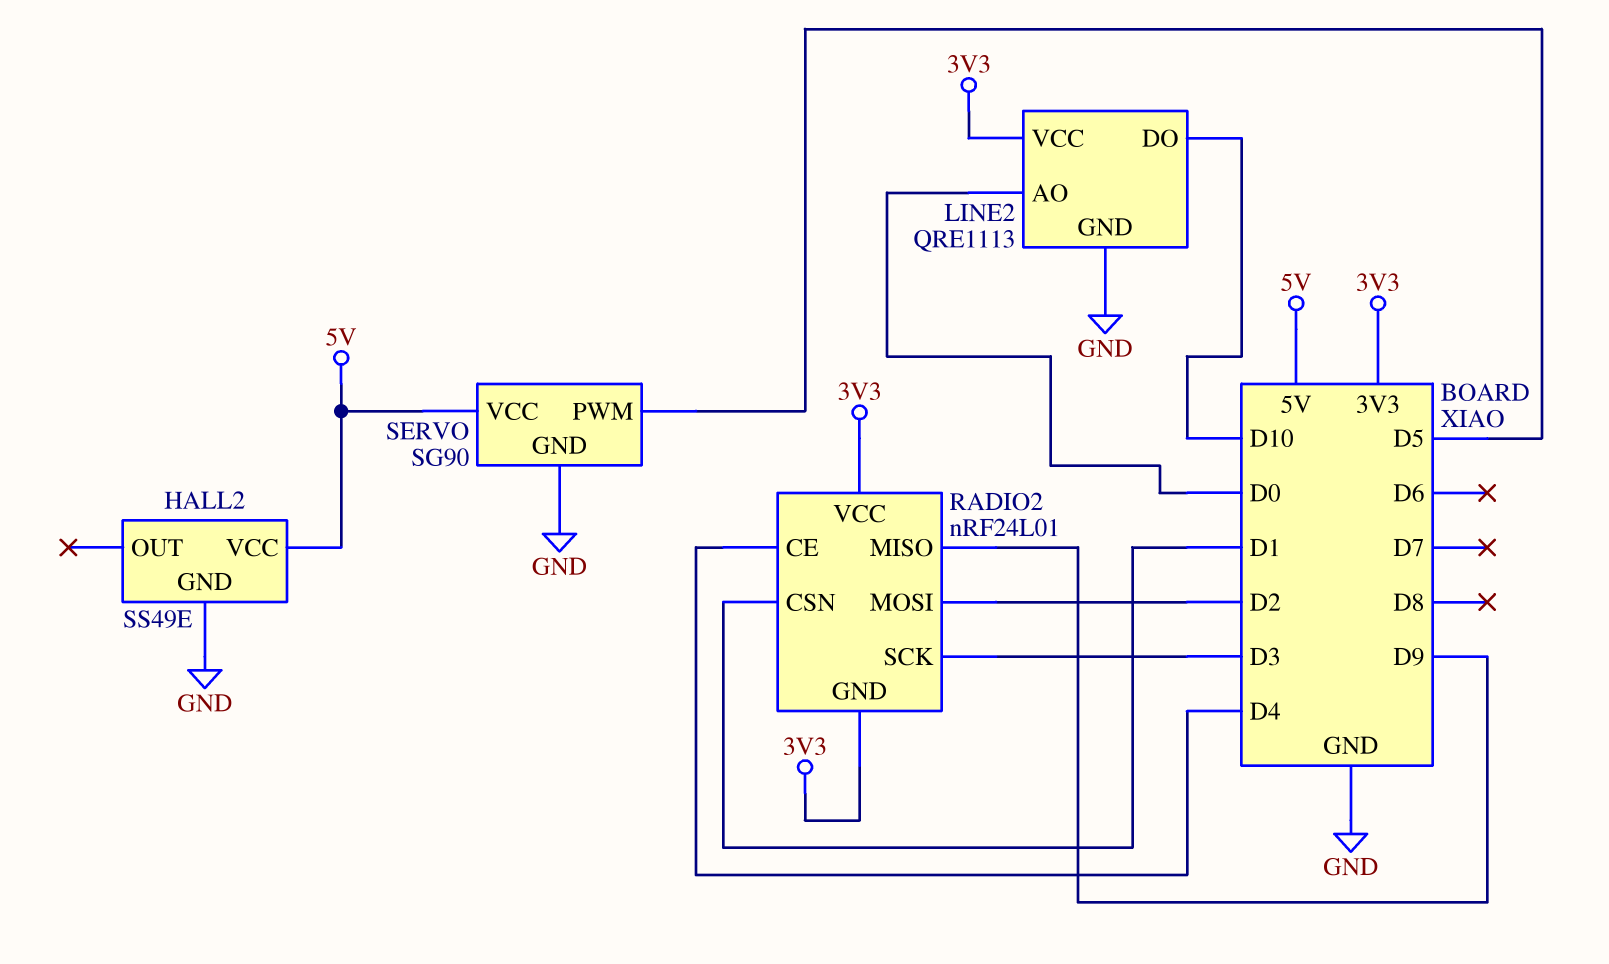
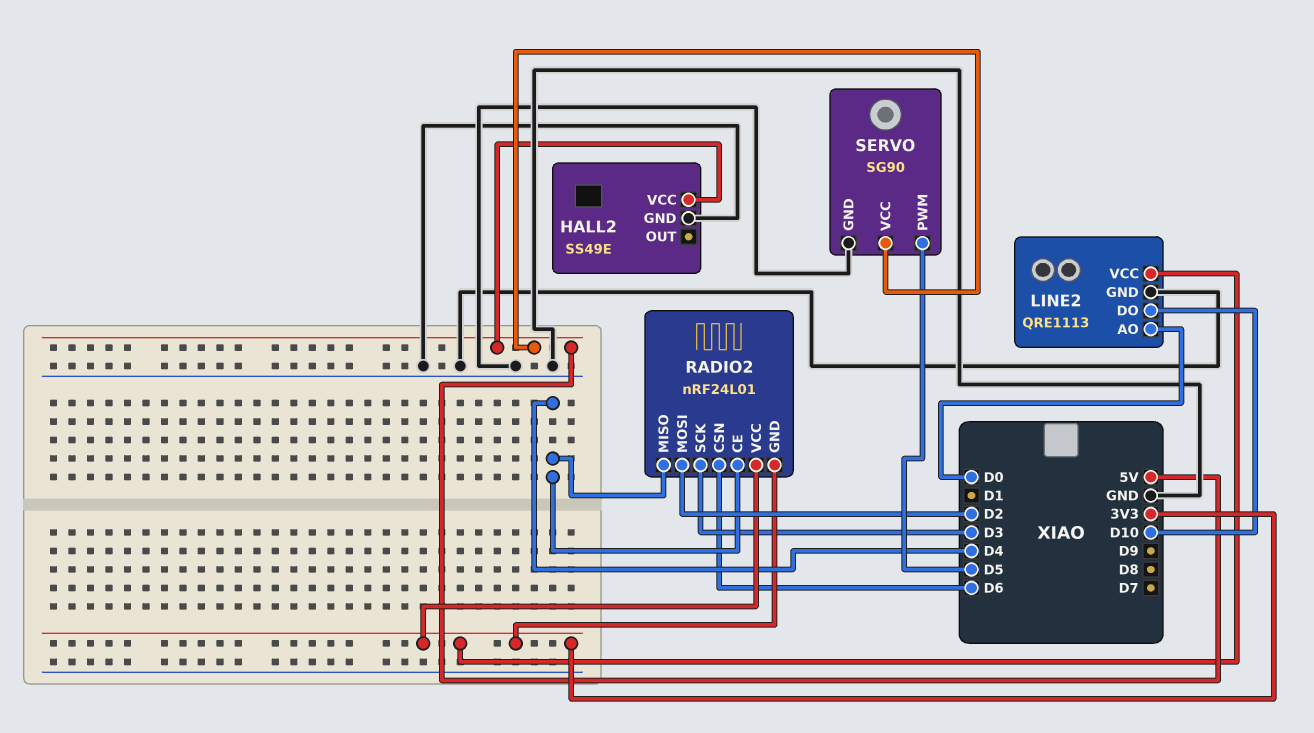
RADIO2 pin CSN: D1 -> D6
RADIO2 pin MISO: D9 -> D4

